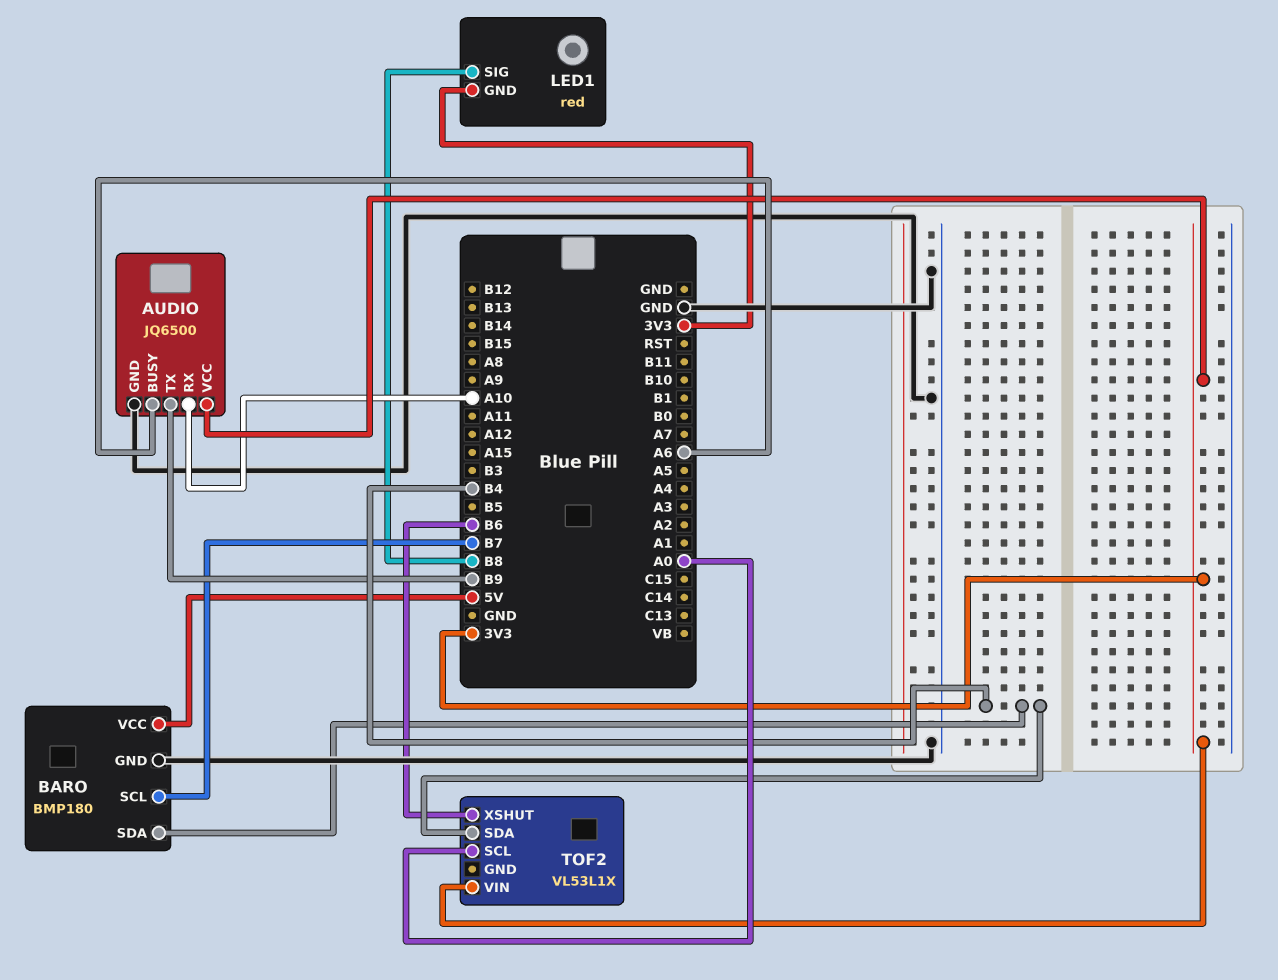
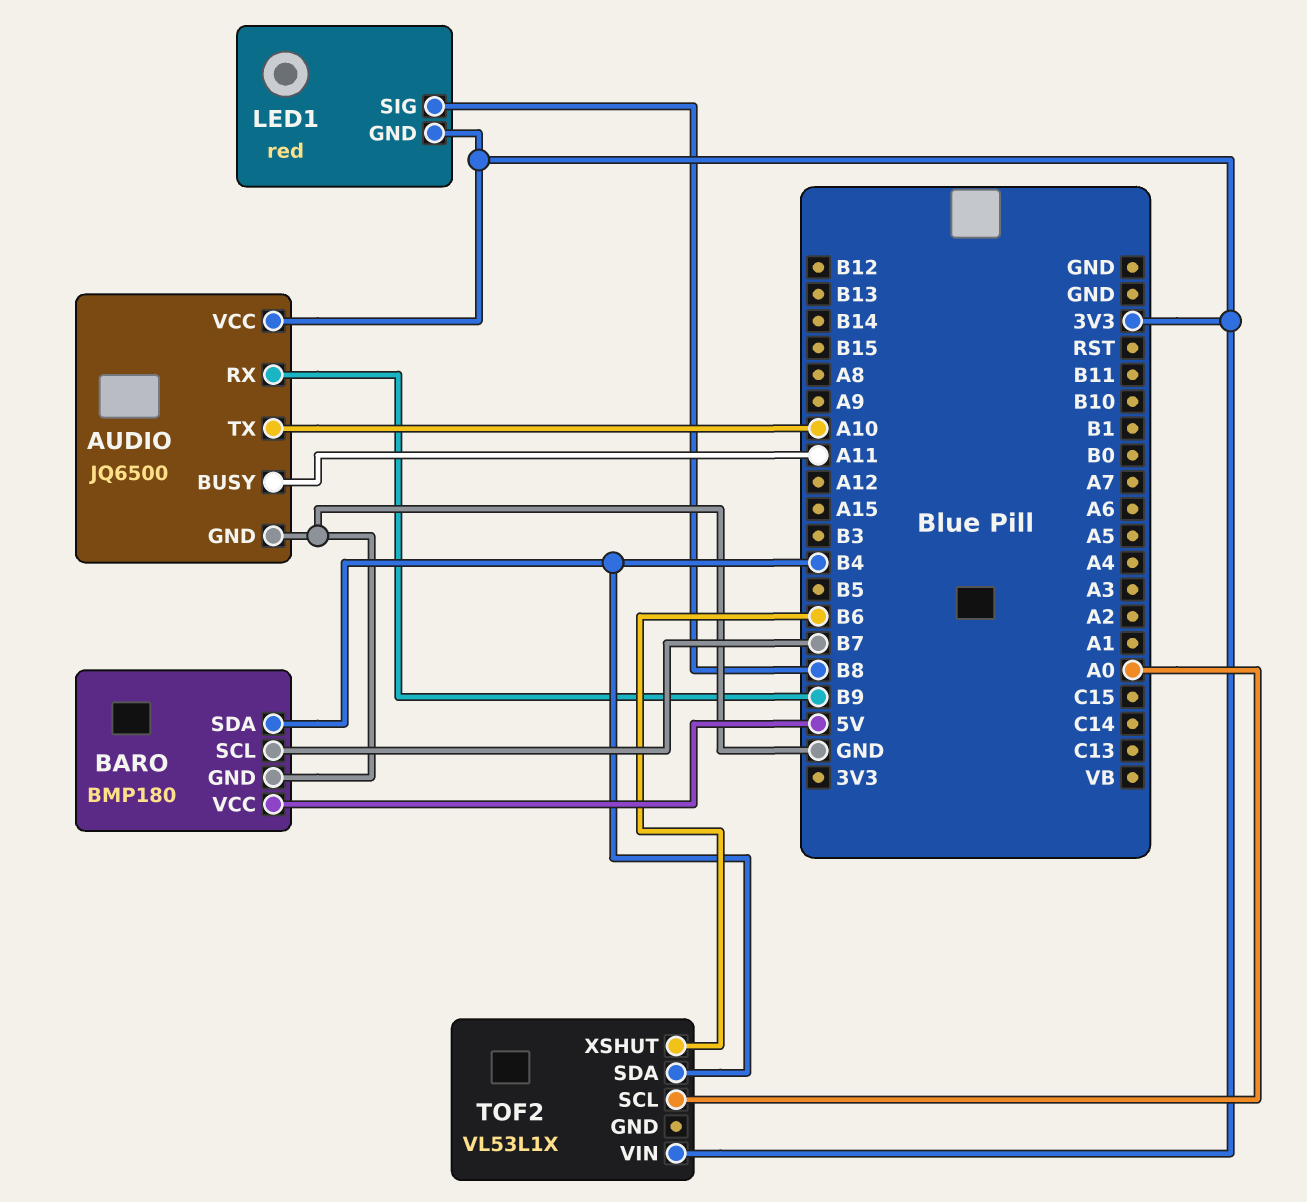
AUDIO pin BUSY: A6 -> A11
AUDIO pin RX: A10 -> B9
AUDIO pin TX: B9 -> A10

